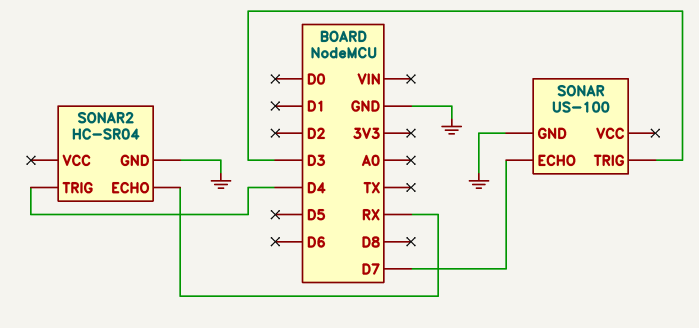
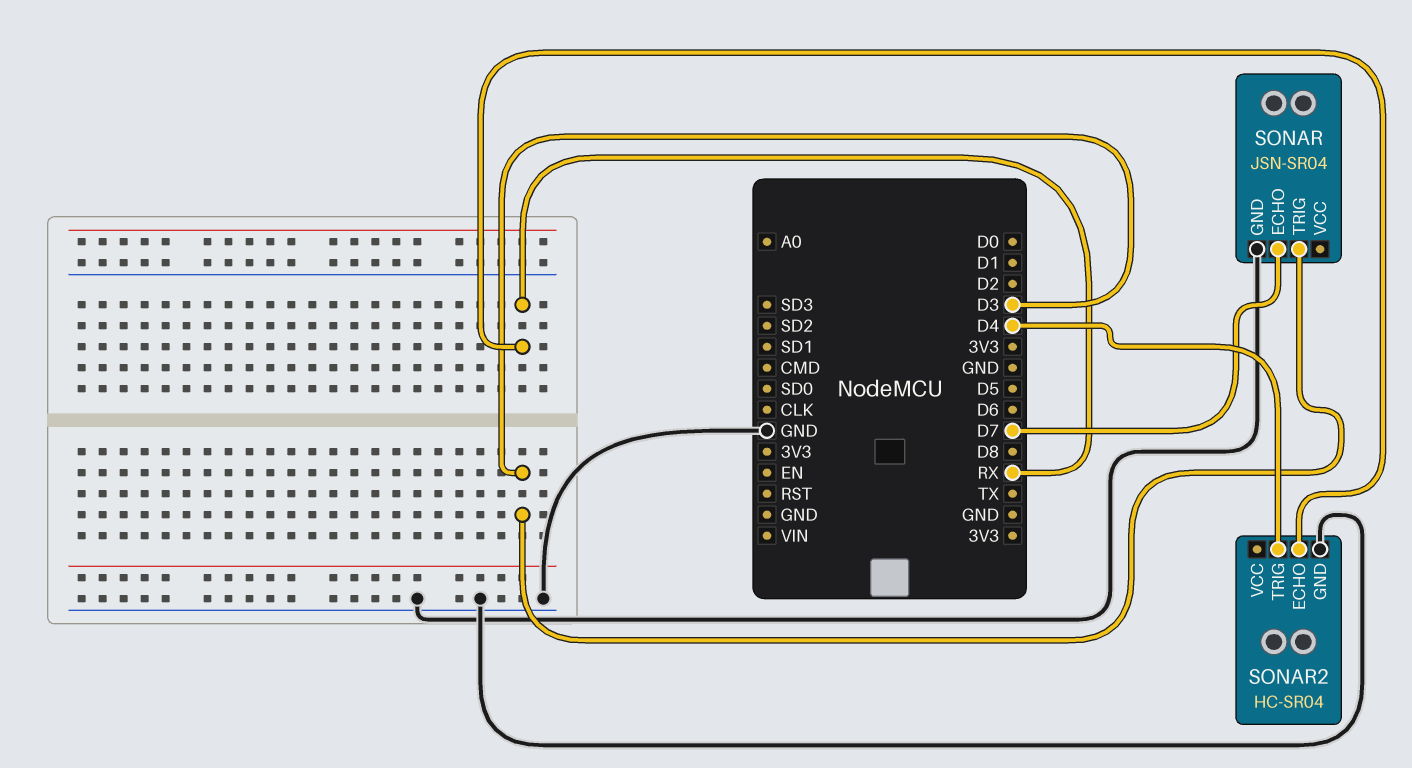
SONAR: US-100 -> JSN-SR04

